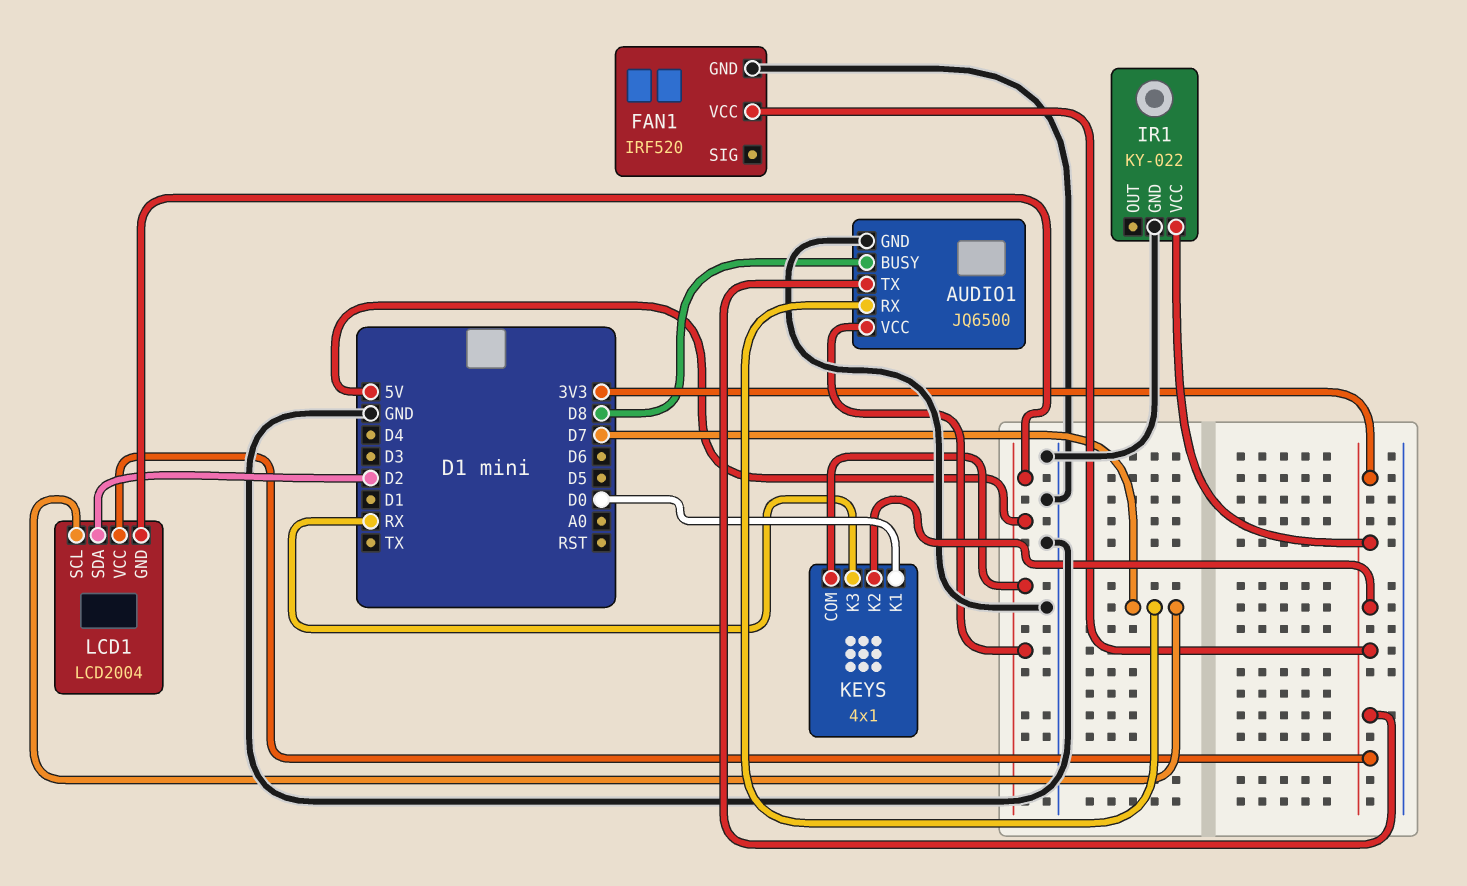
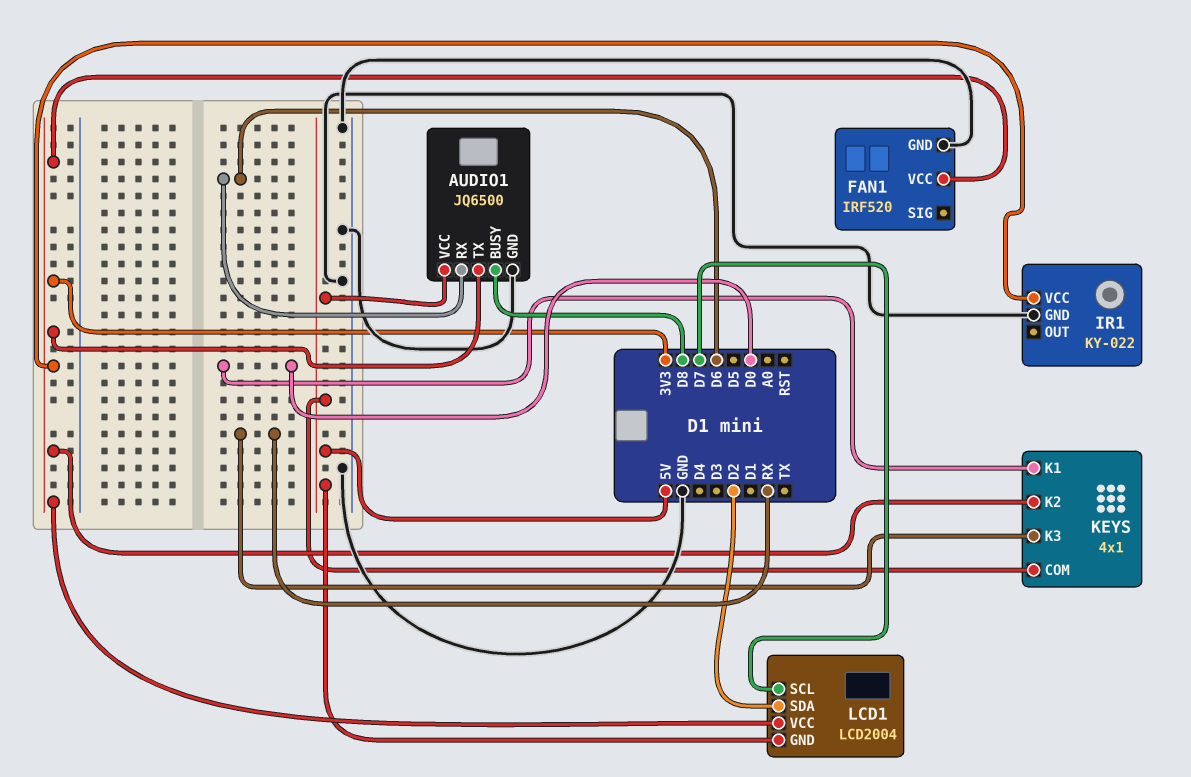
AUDIO1 pin RX: D7 -> D6

